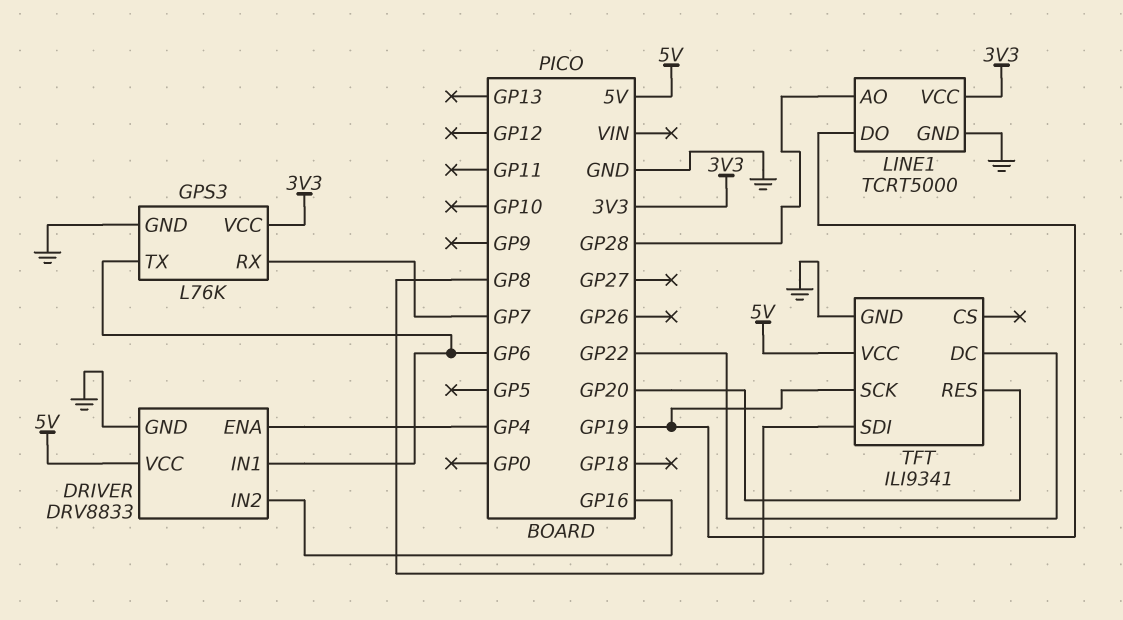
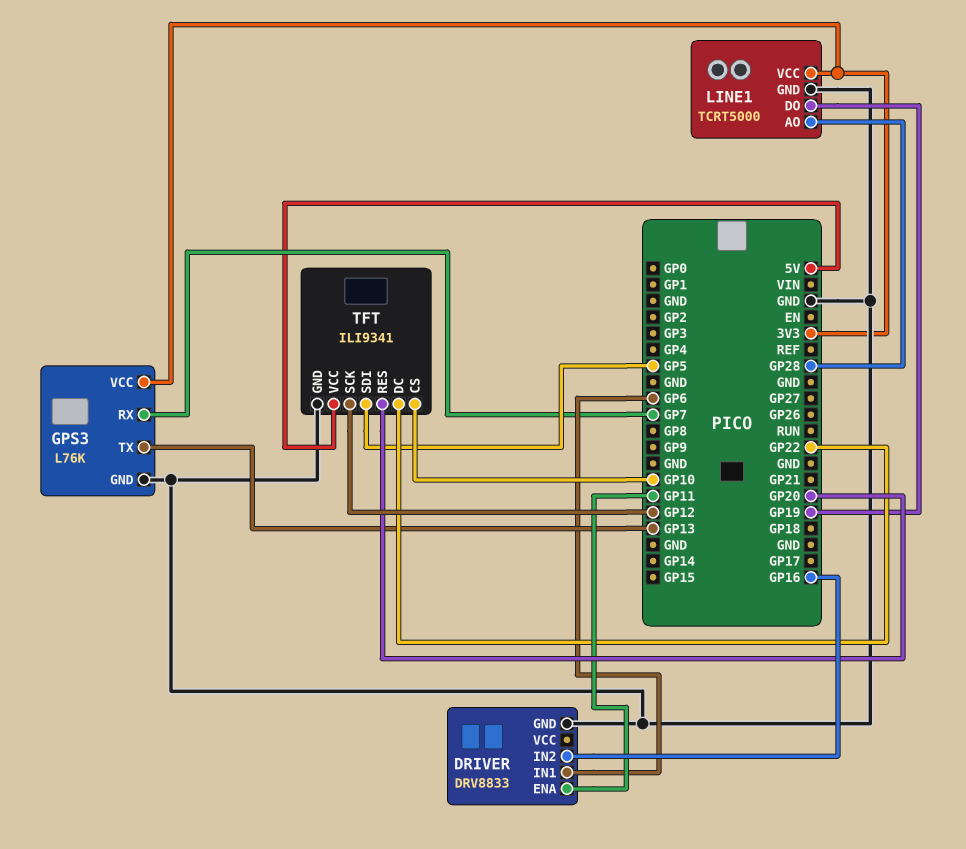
DRIVER pin ENA: GP4 -> GP11
DRIVER pin VCC: 5V -> none
GPS3 pin TX: GP6 -> GP13
TFT pin CS: none -> GP10
TFT pin SCK: GP19 -> GP12
TFT pin SDI: GP8 -> GP5

